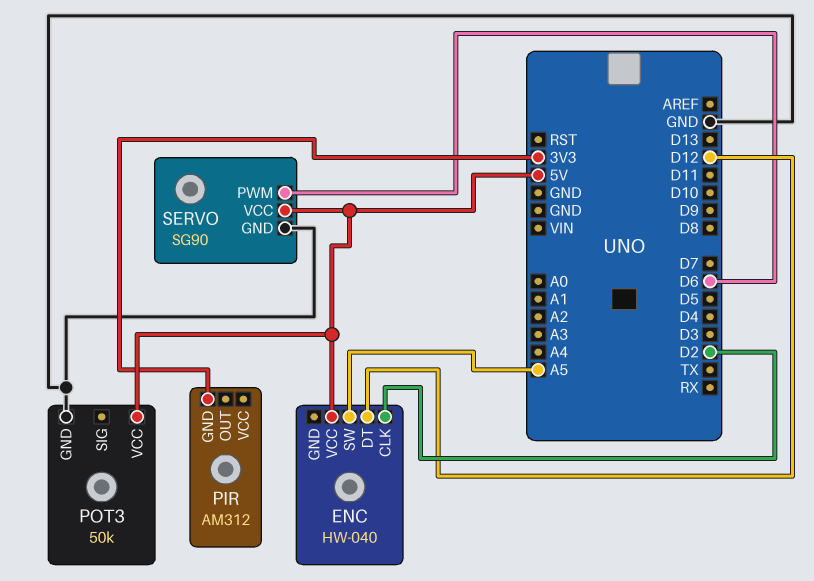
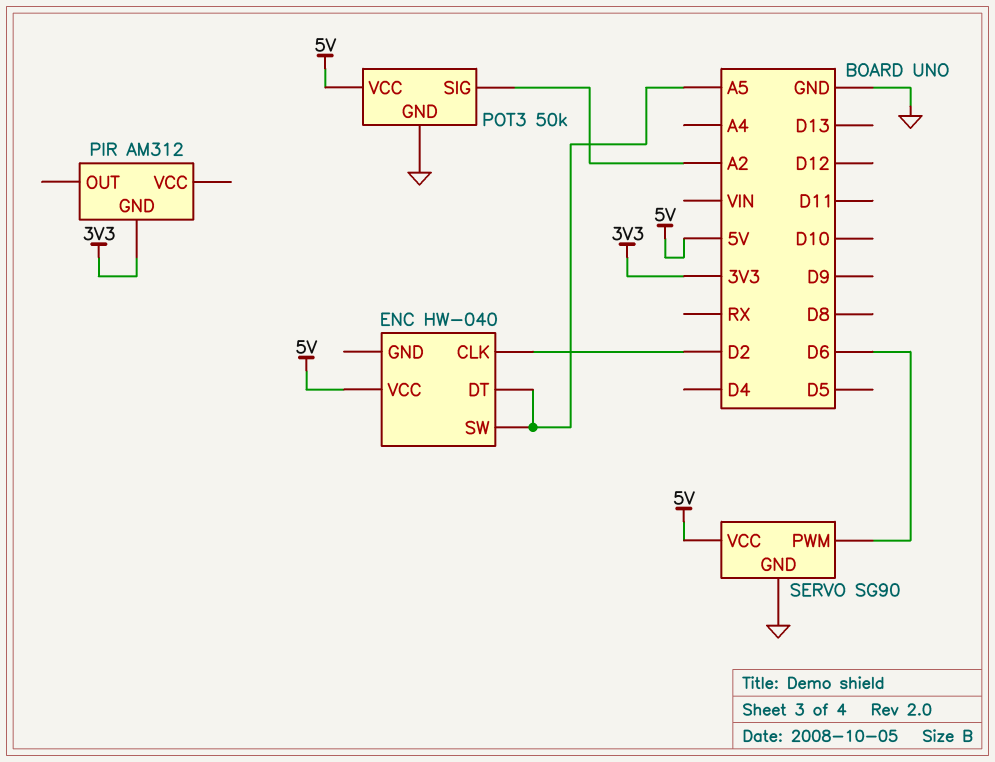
ENC pin DT: D12 -> A5
POT3 pin SIG: none -> A2

